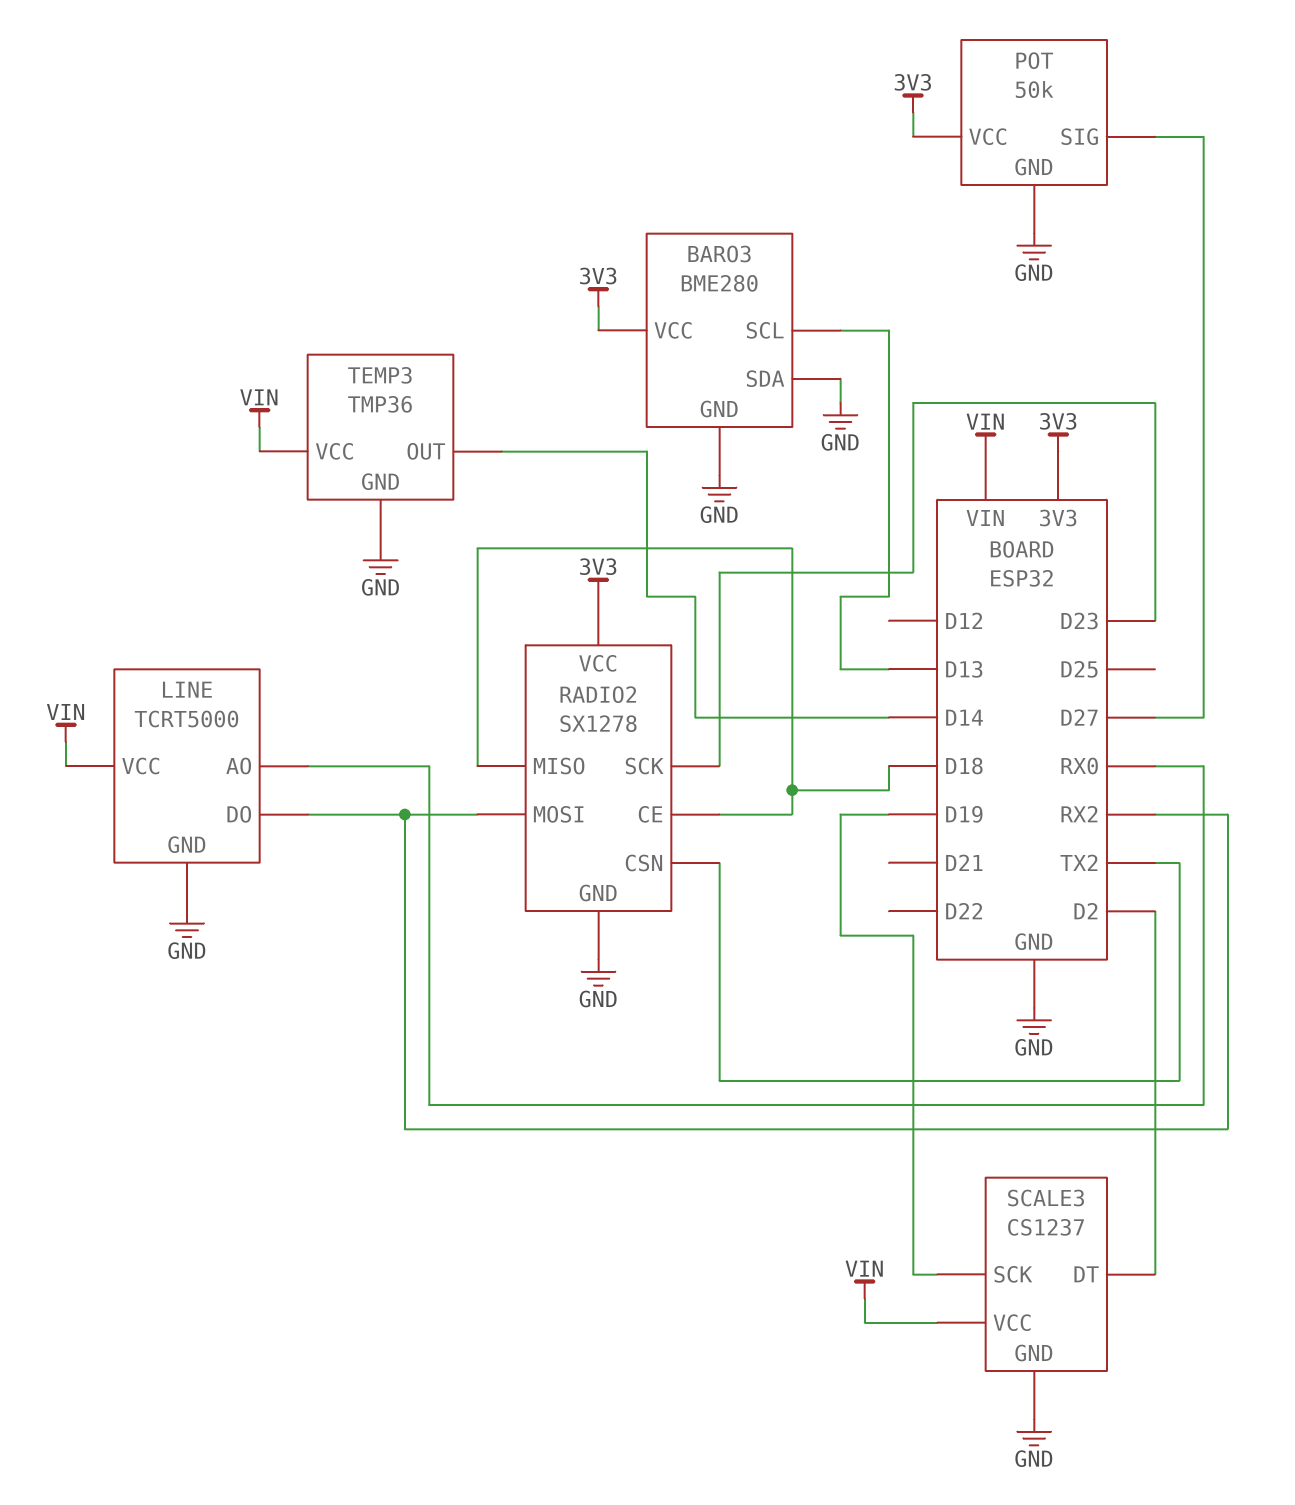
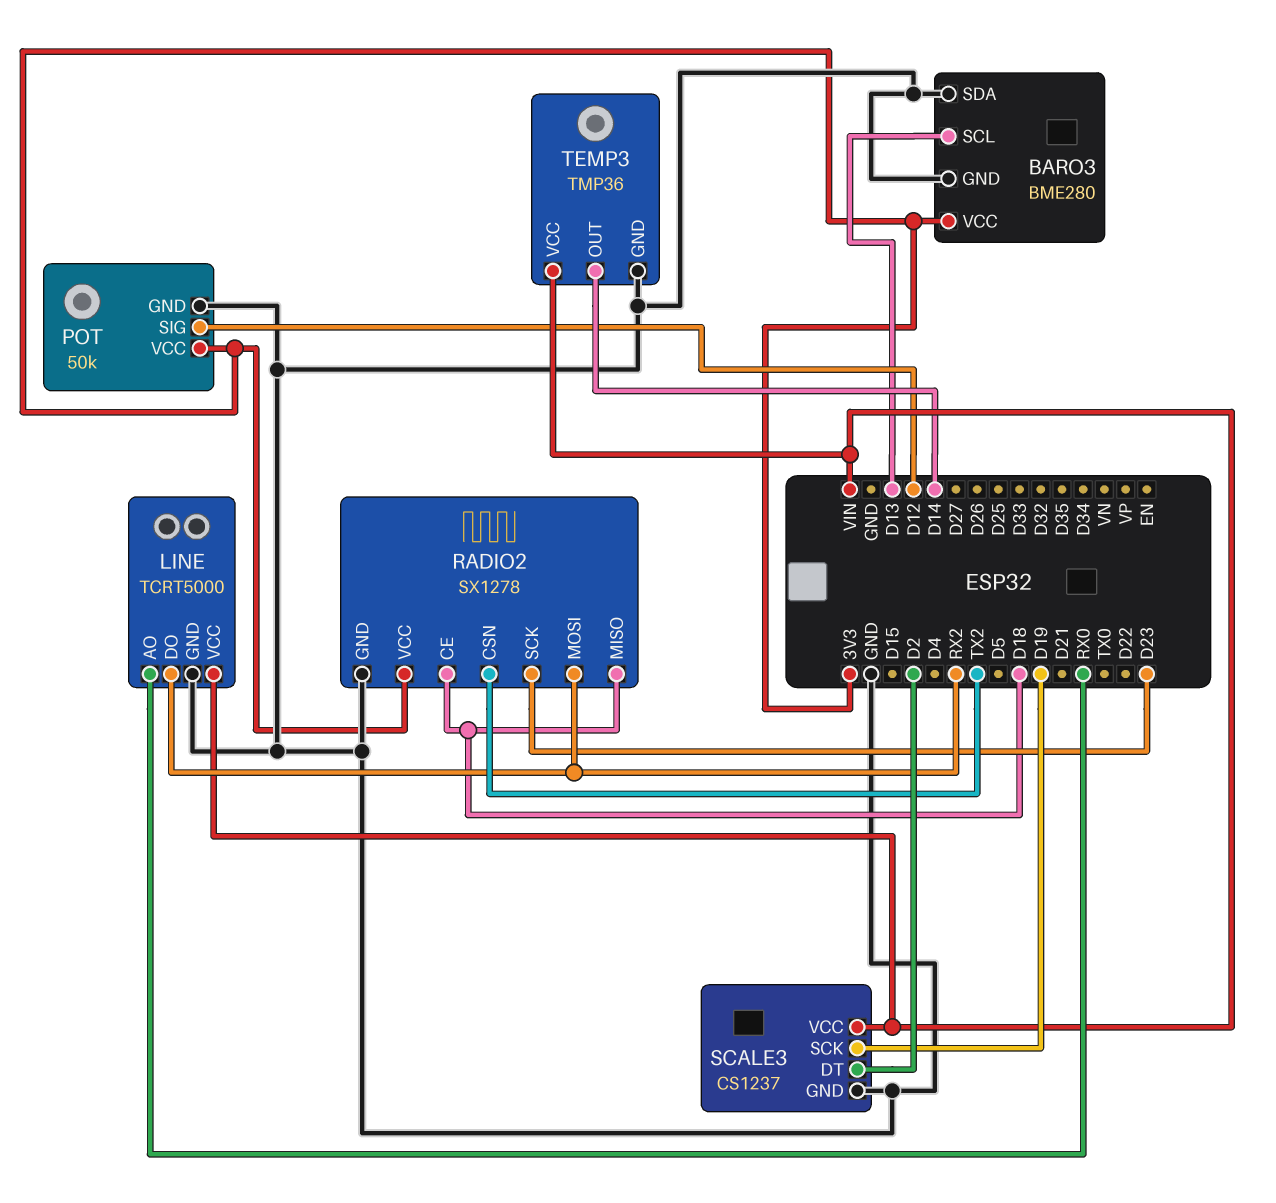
POT pin SIG: D27 -> D12

